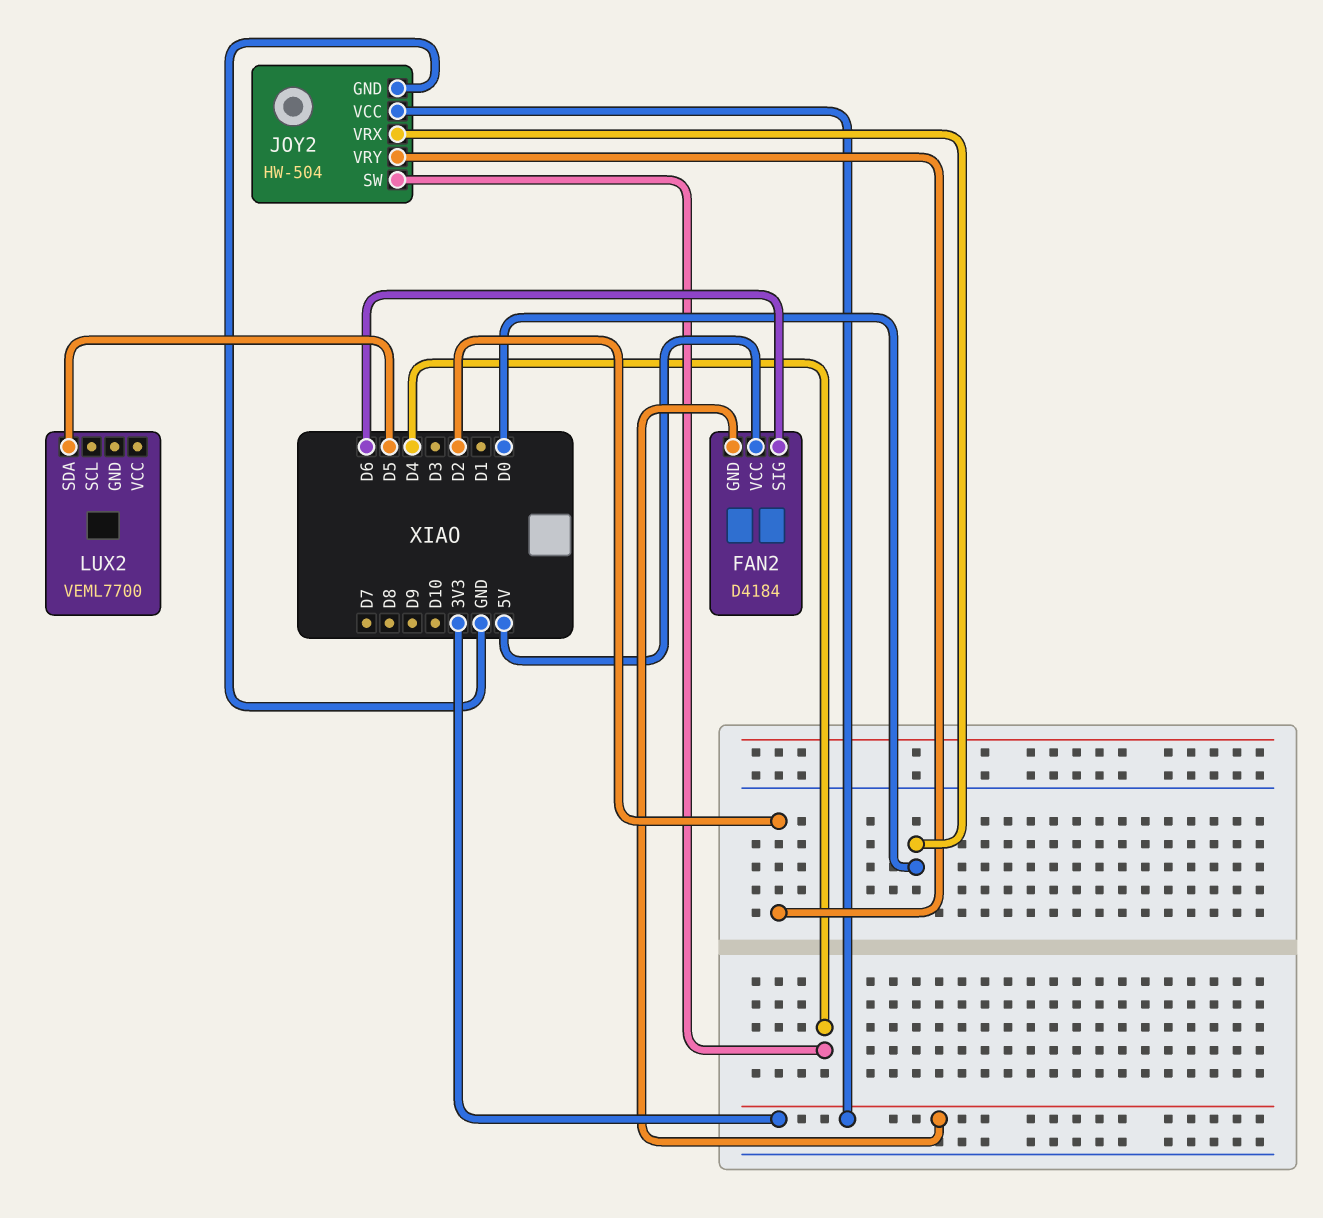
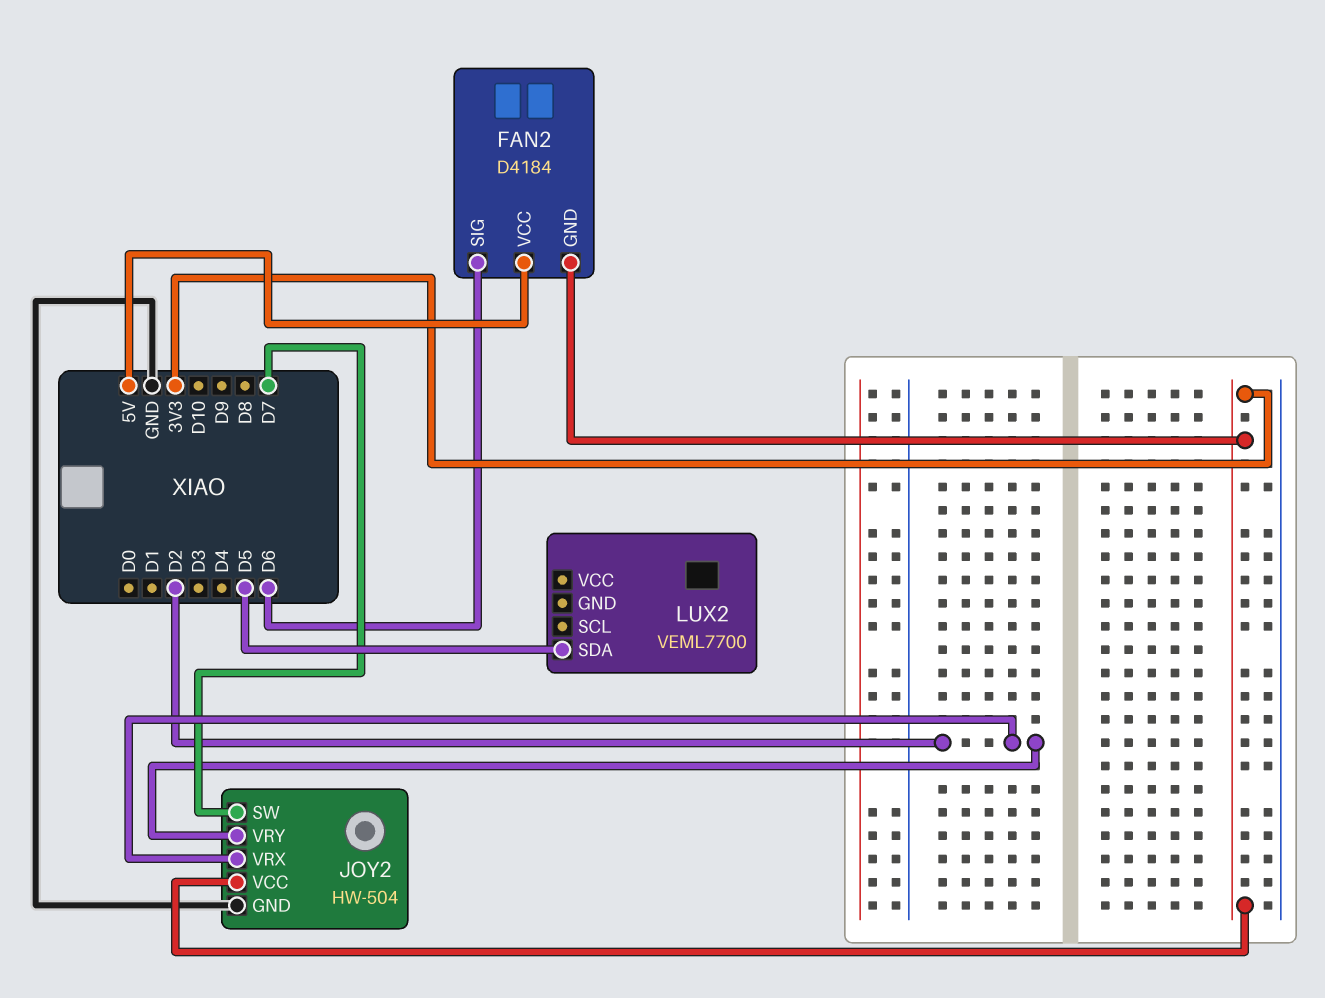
JOY2 pin SW: D4 -> D7
JOY2 pin VRX: D0 -> D2

